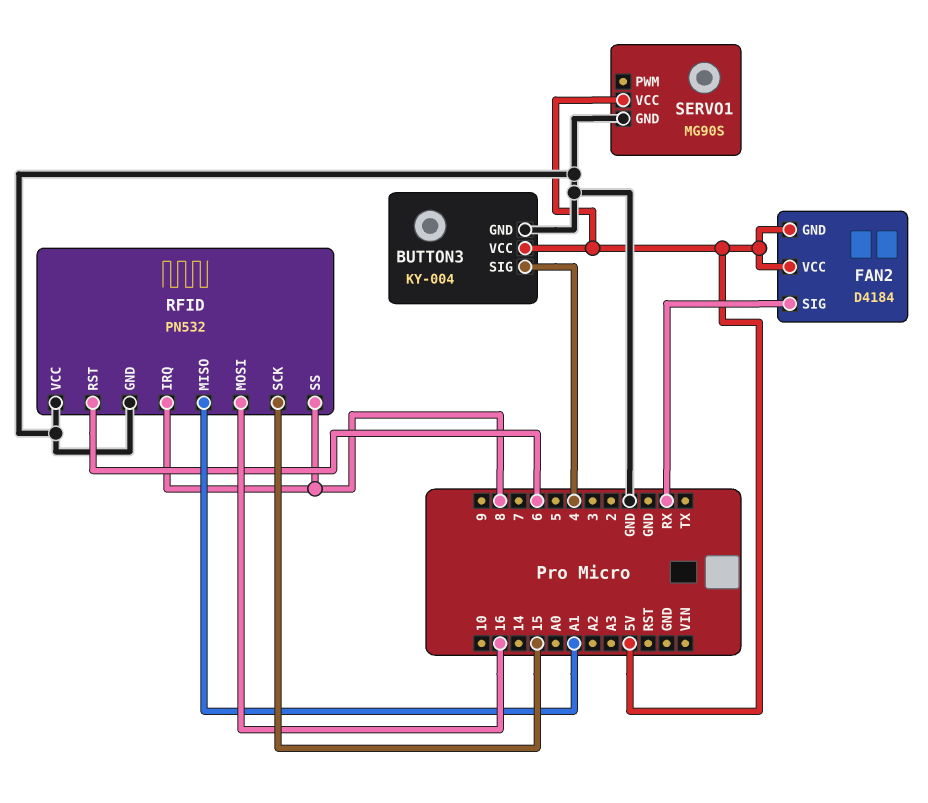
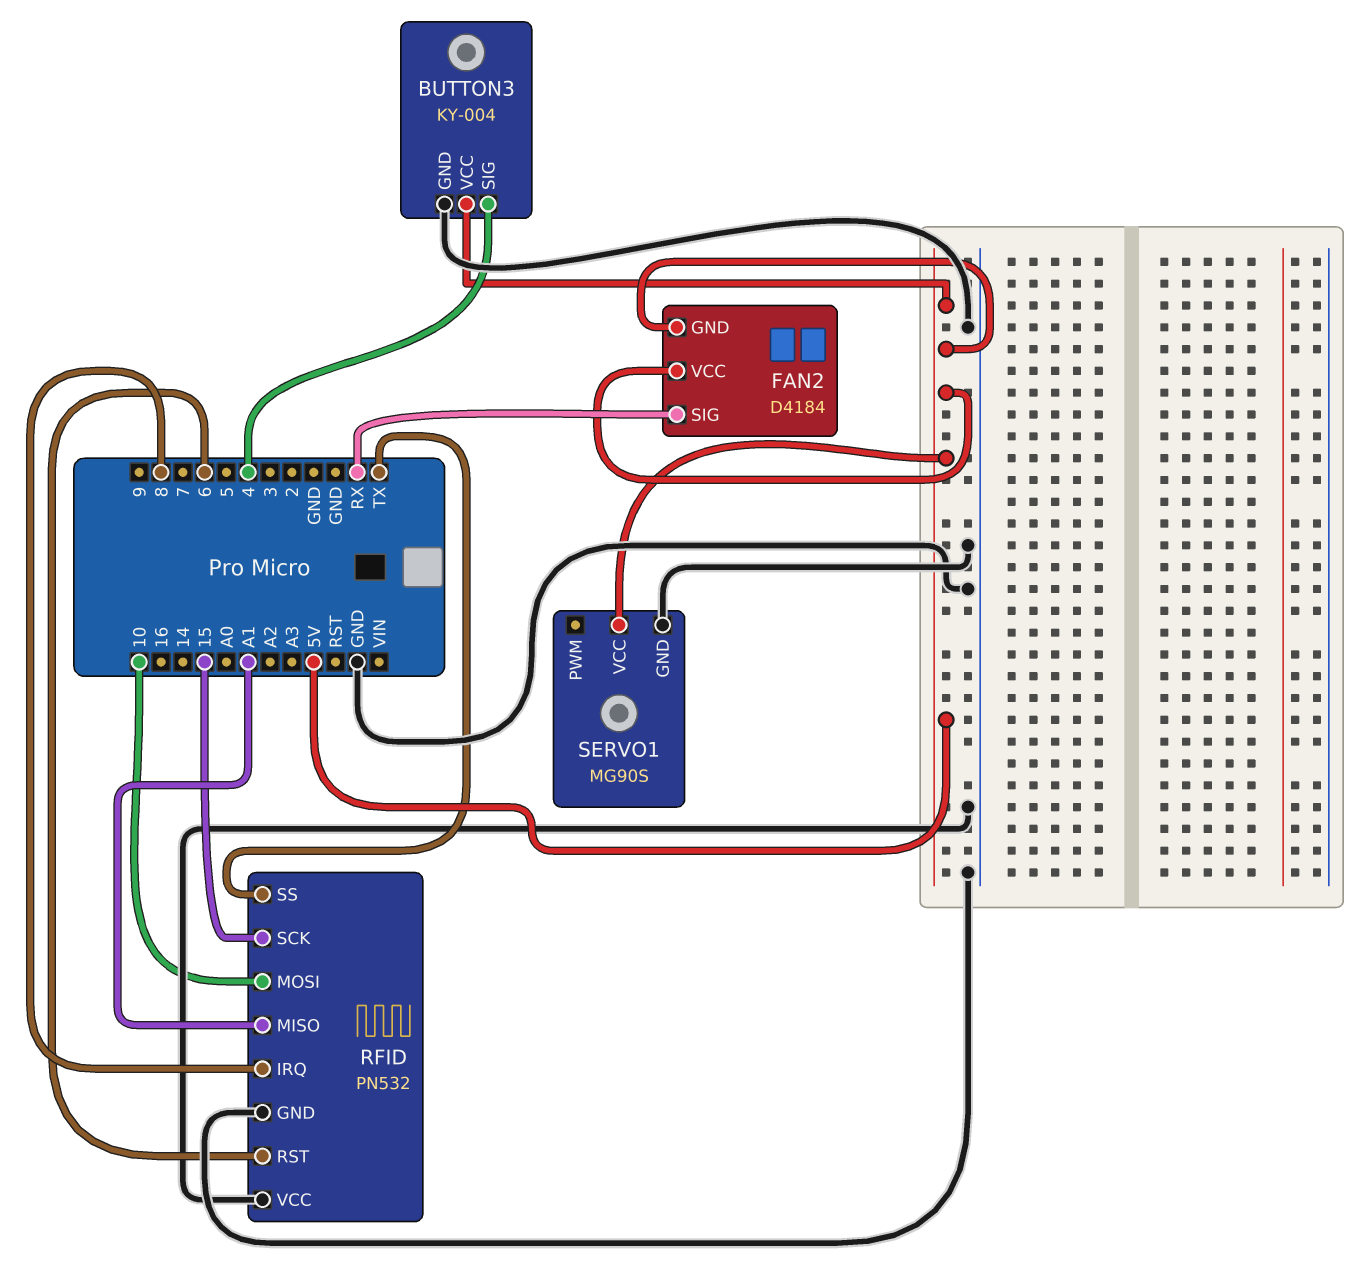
RFID pin MOSI: 16 -> 10
RFID pin SS: 8 -> TX

